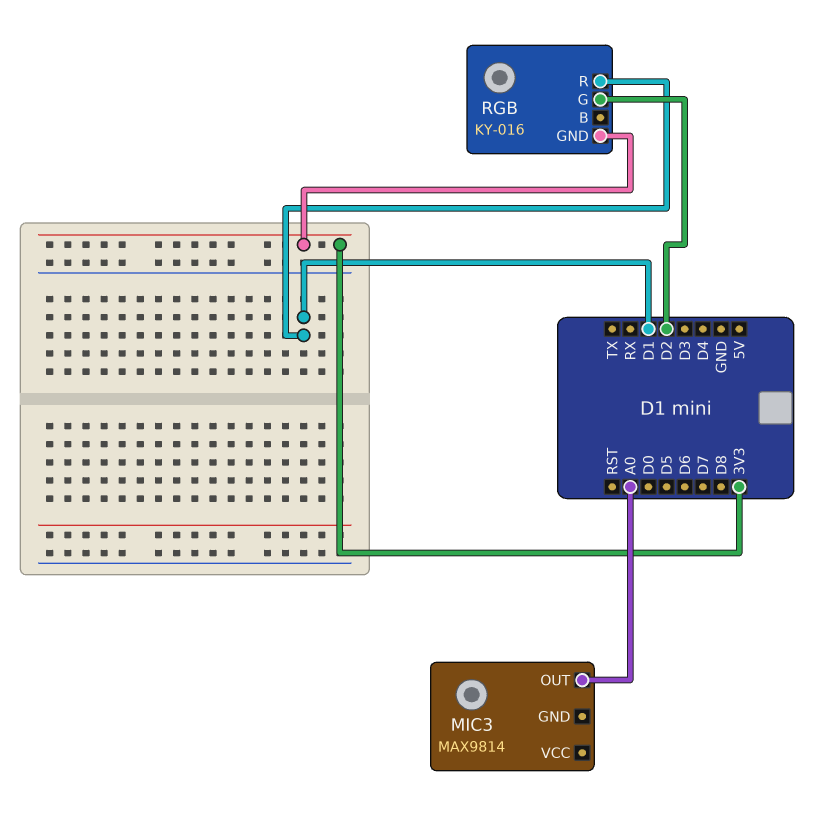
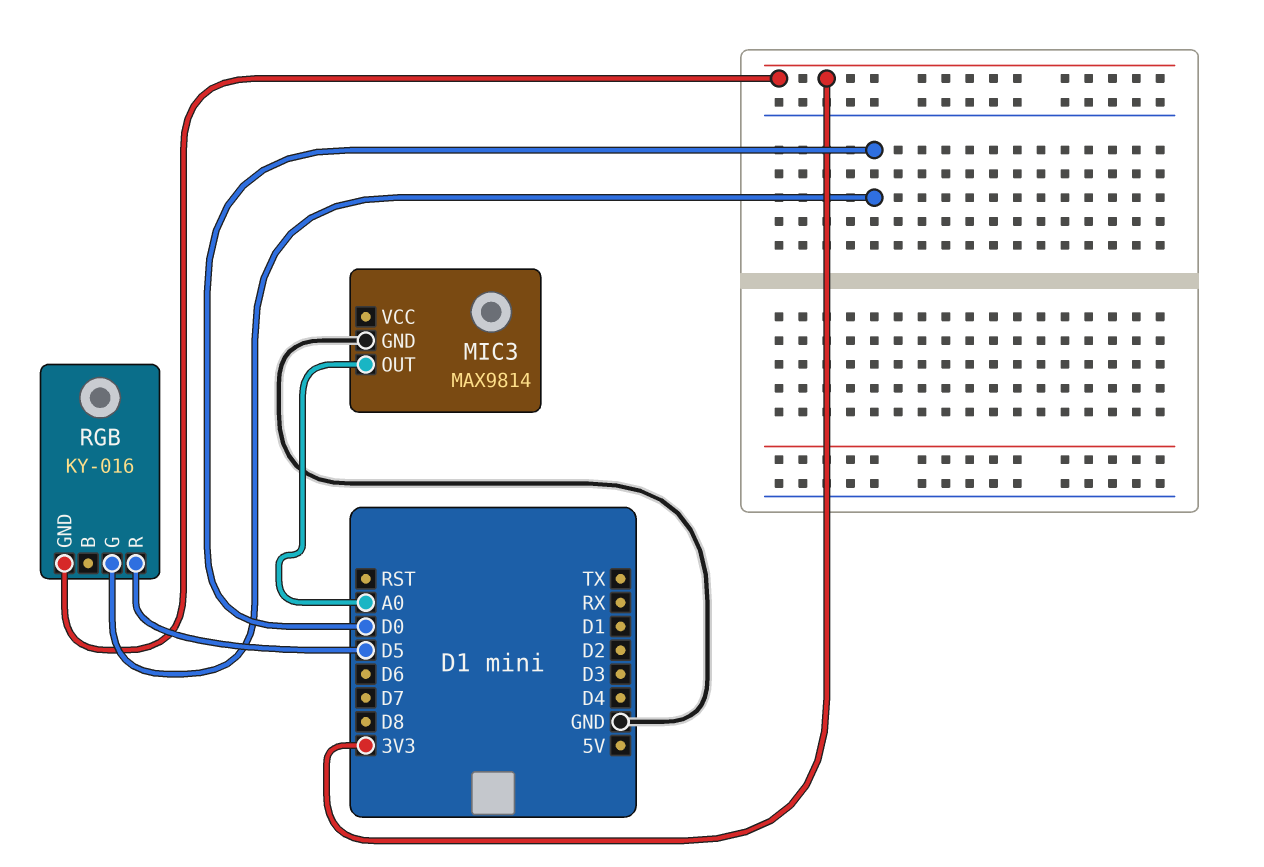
MIC3 pin GND: none -> GND
RGB pin G: D2 -> D0
RGB pin R: D1 -> D5

